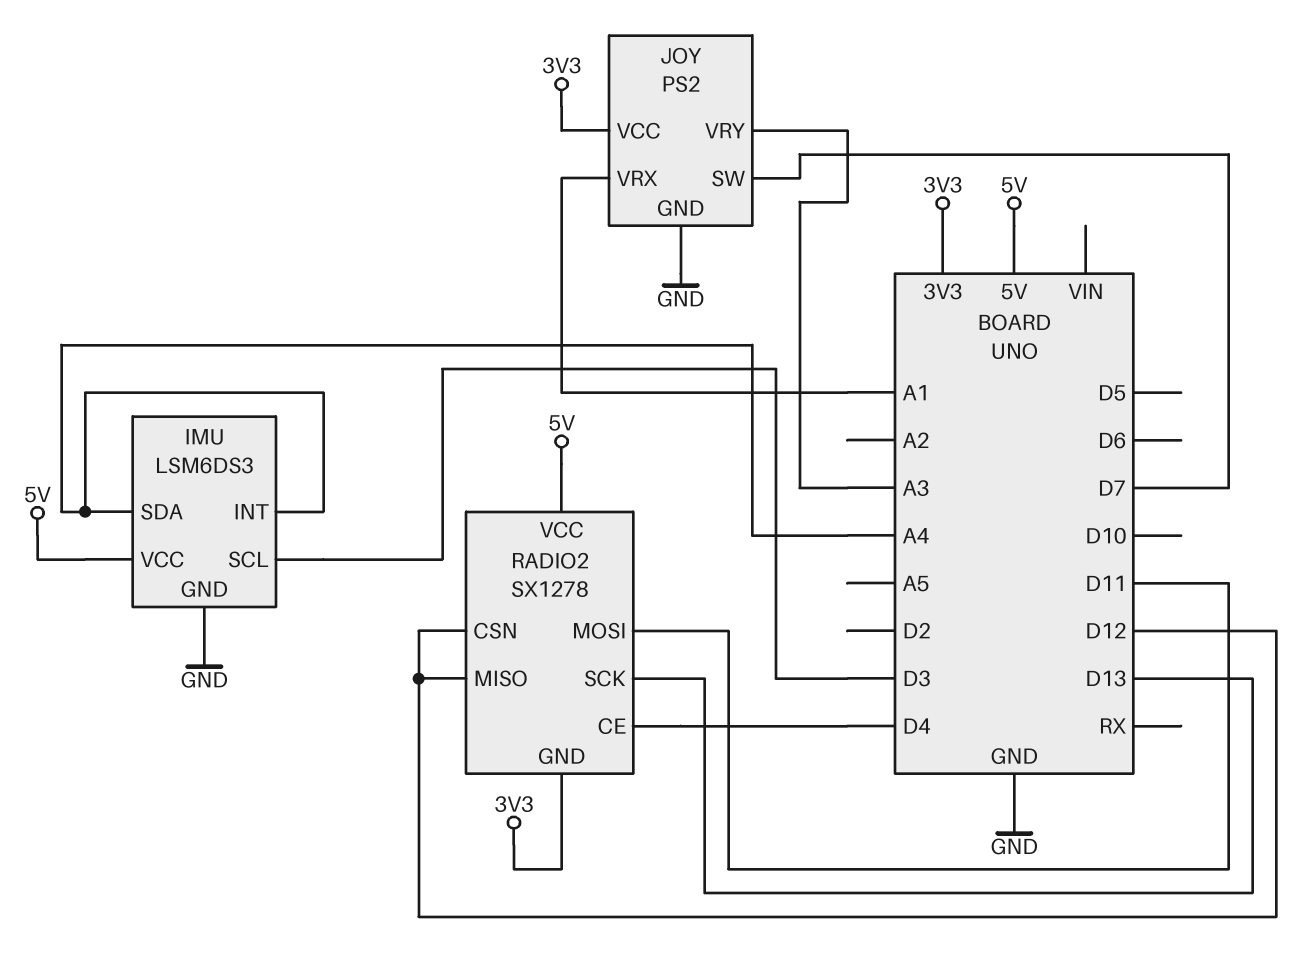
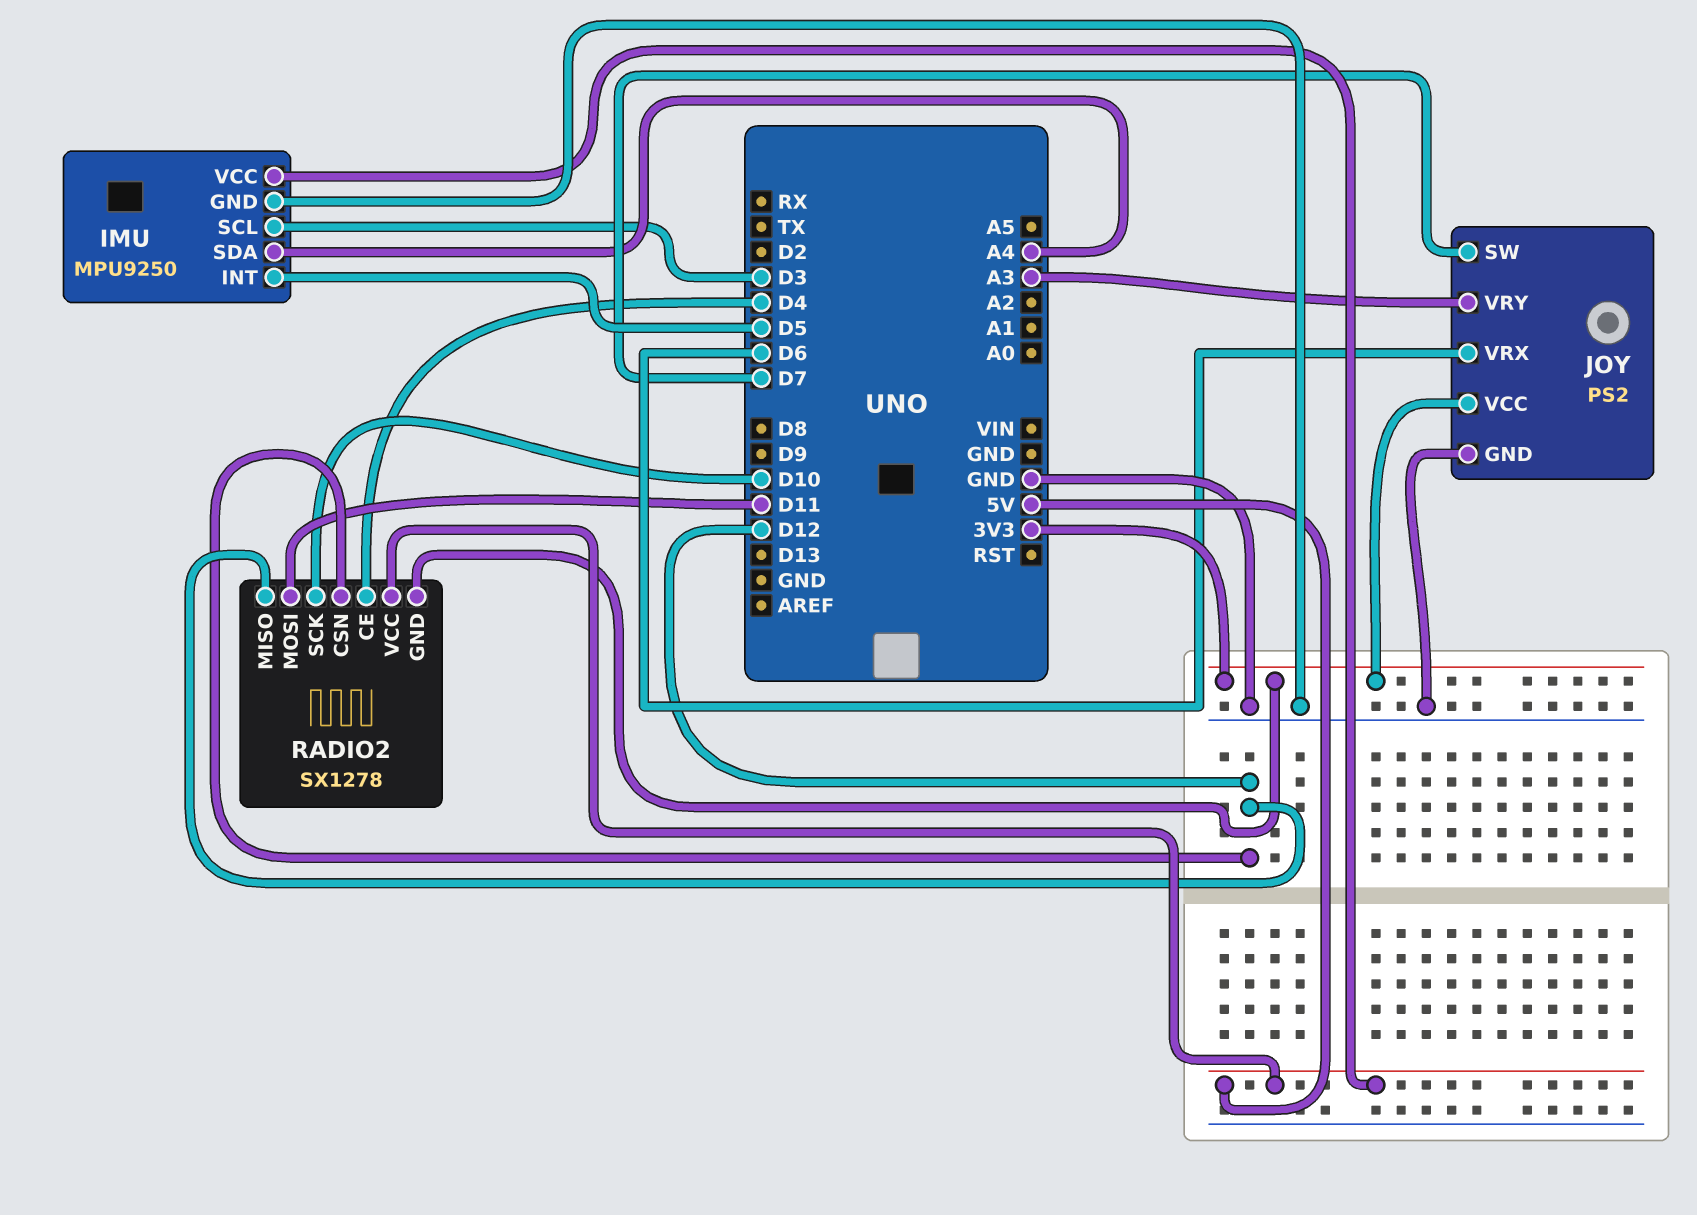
IMU: LSM6DS3 -> MPU9250
IMU pin INT: A4 -> D5
JOY pin VRX: A1 -> D6
RADIO2 pin SCK: D13 -> D10

